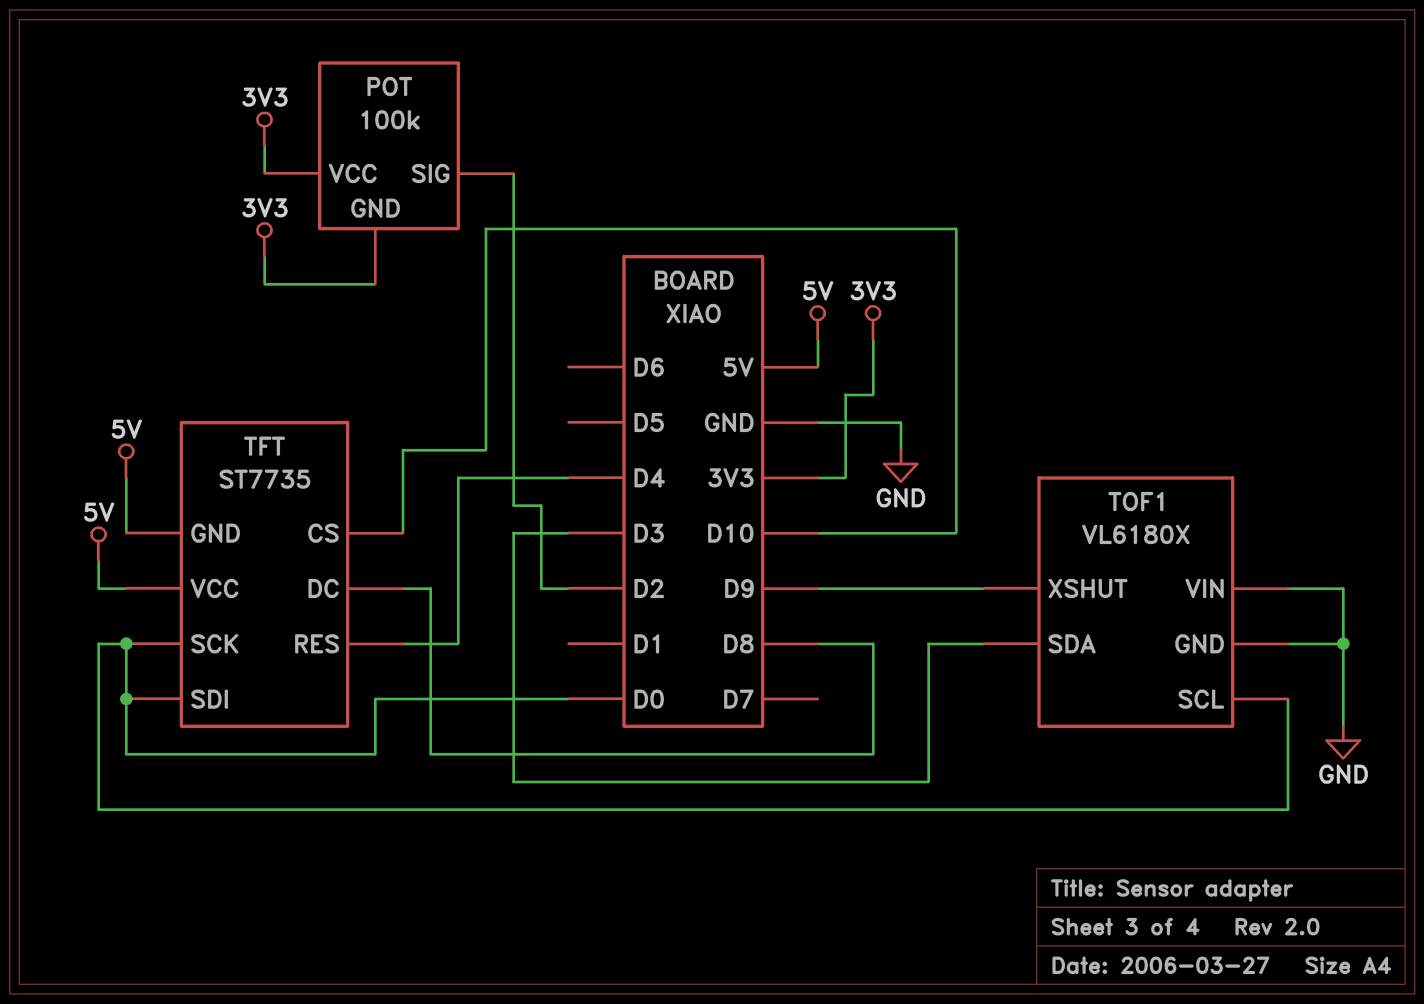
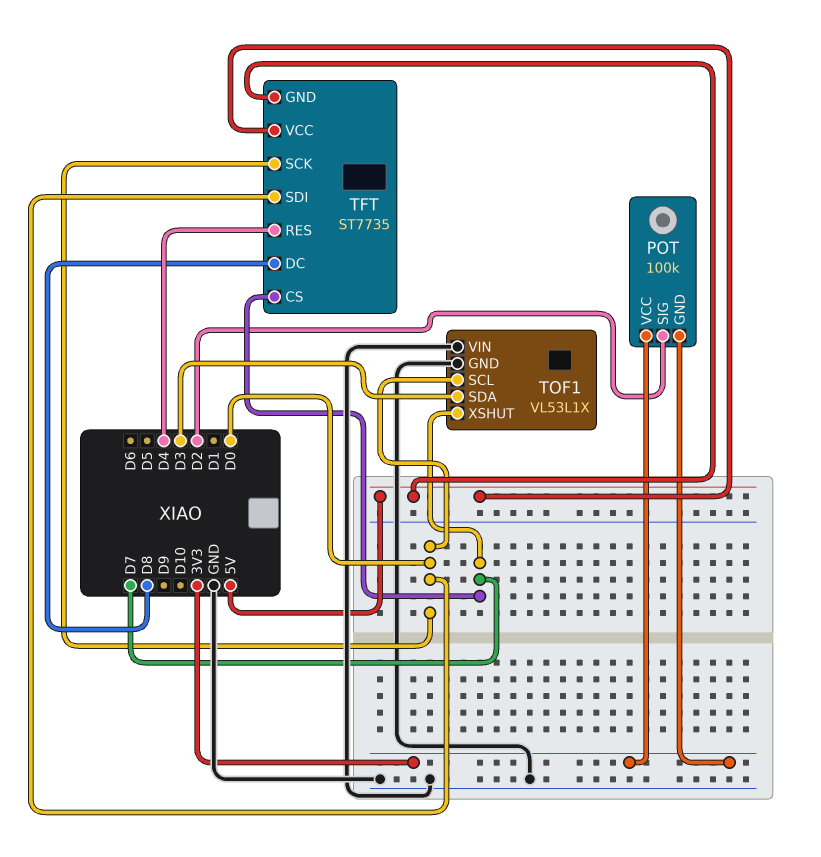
TFT pin CS: D10 -> D7
TOF1: VL6180X -> VL53L1X
TOF1 pin XSHUT: D9 -> D7

